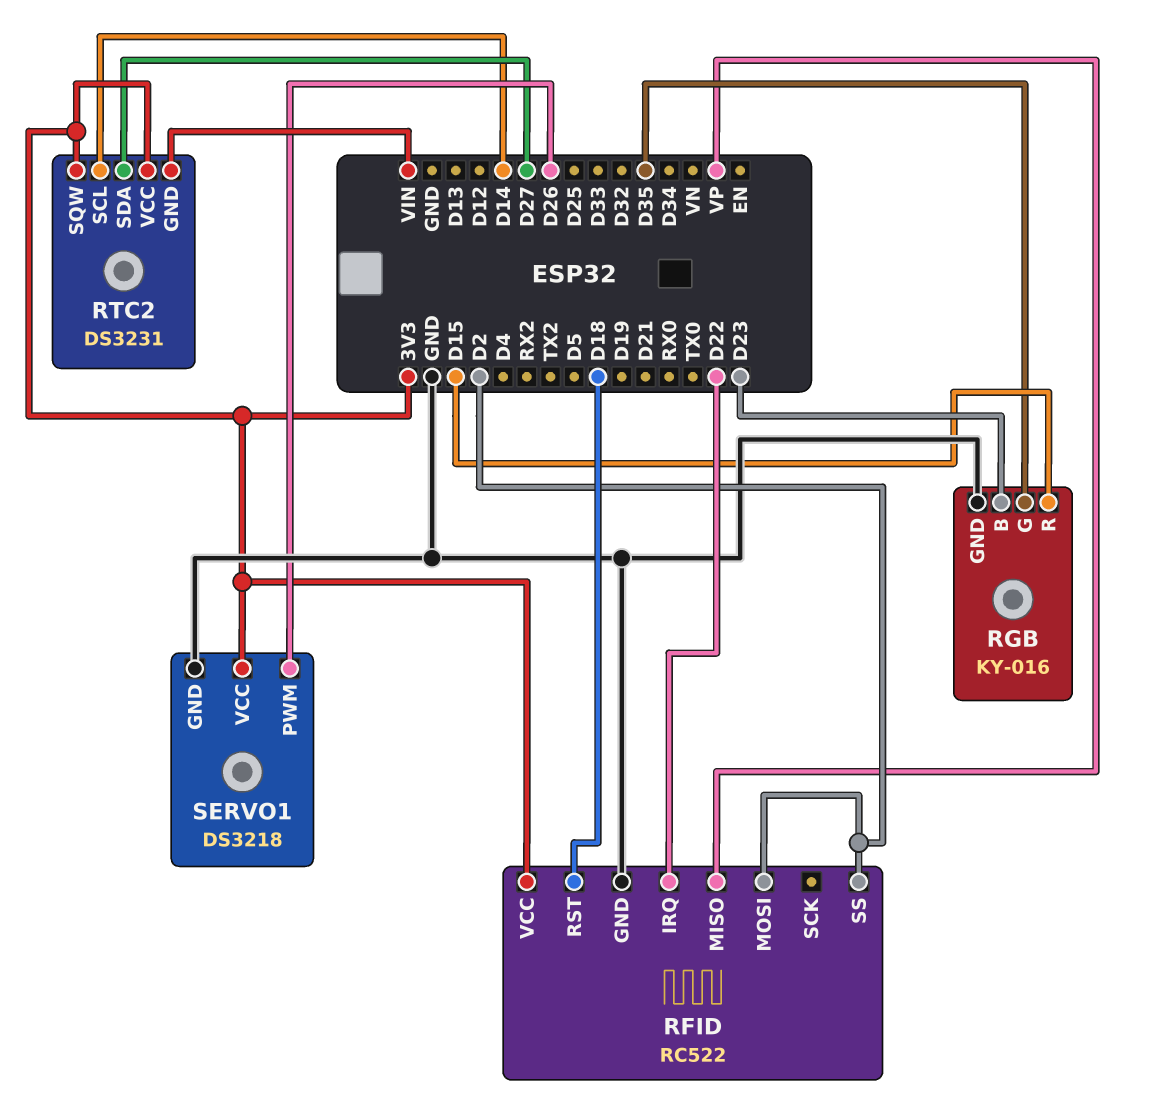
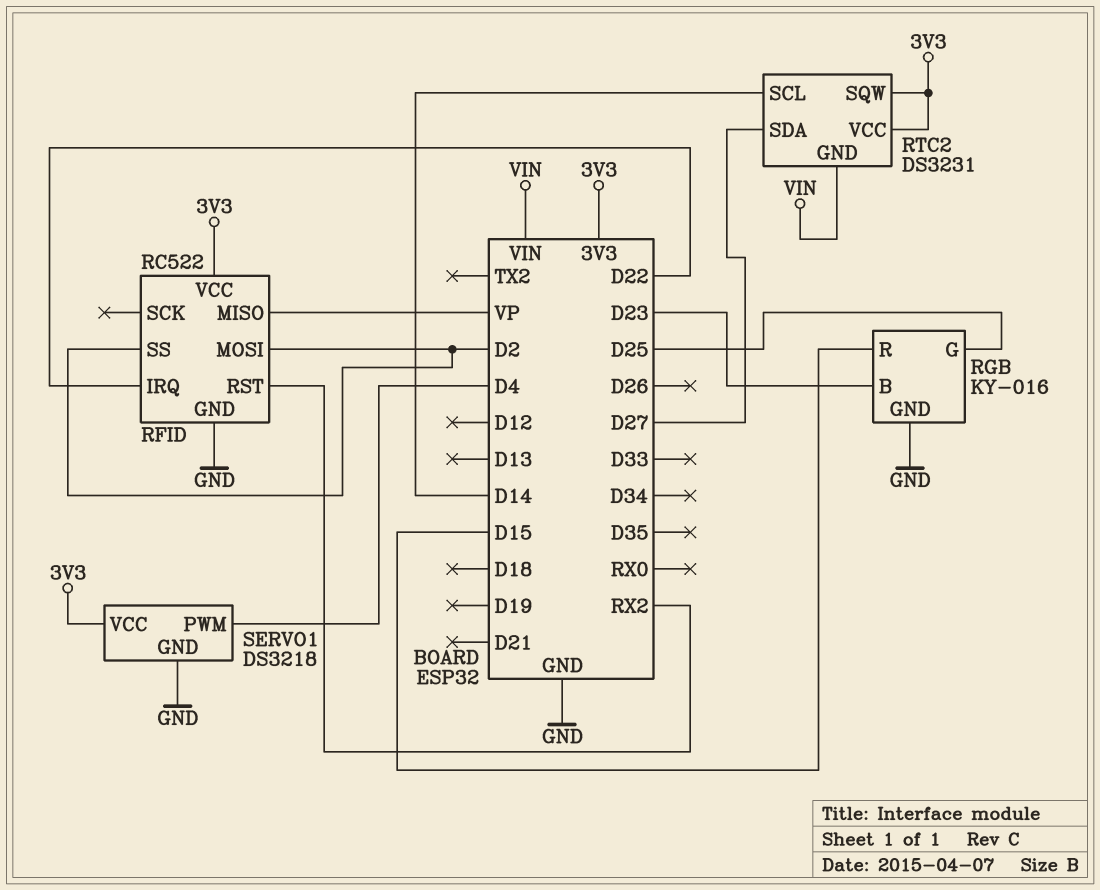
RFID pin RST: D18 -> RX2
RGB pin G: D35 -> D25
SERVO1 pin PWM: D26 -> D4

